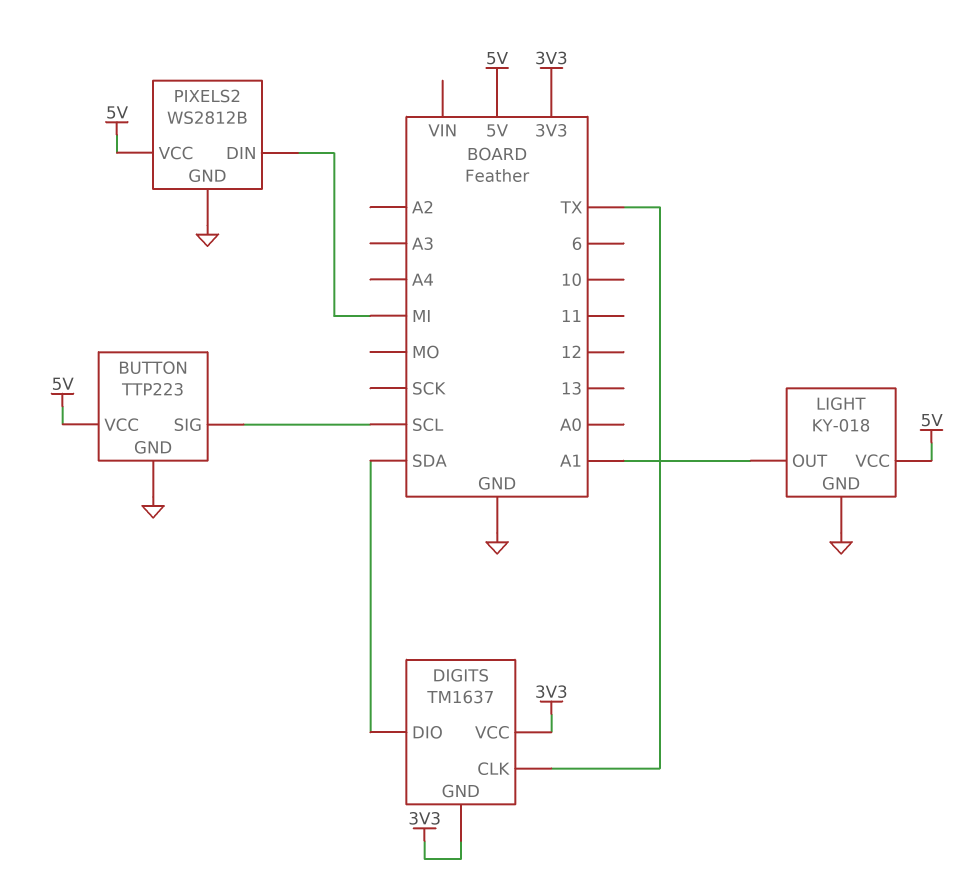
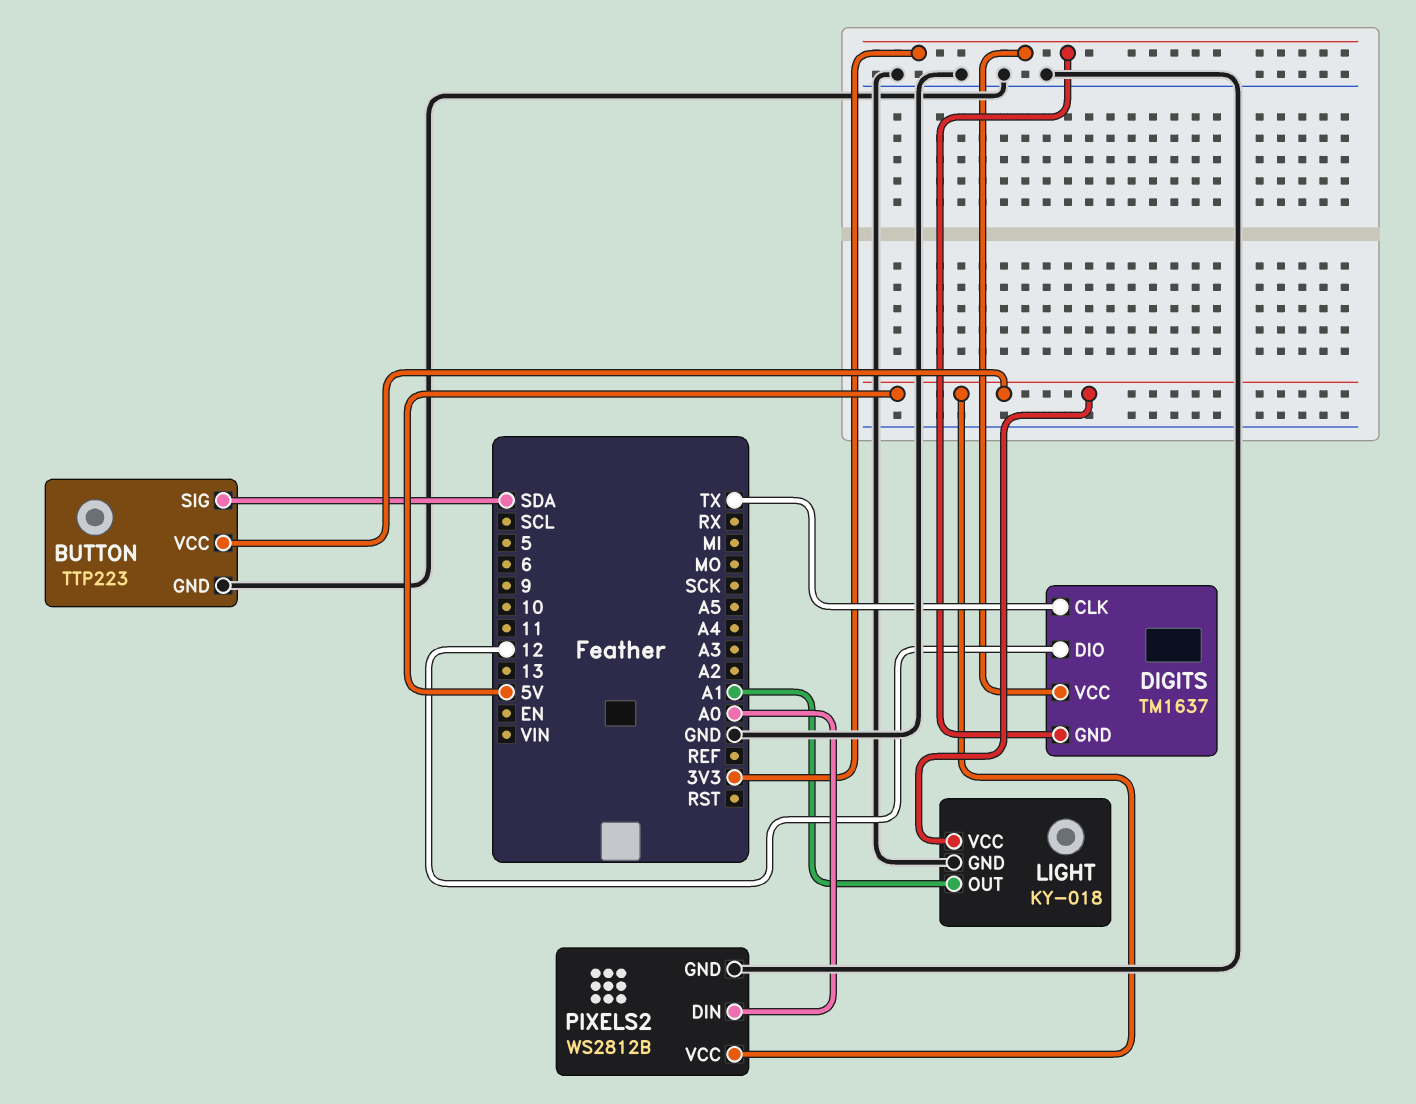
BUTTON pin SIG: SCL -> SDA
DIGITS pin DIO: SDA -> 12
PIXELS2 pin DIN: MI -> A0

